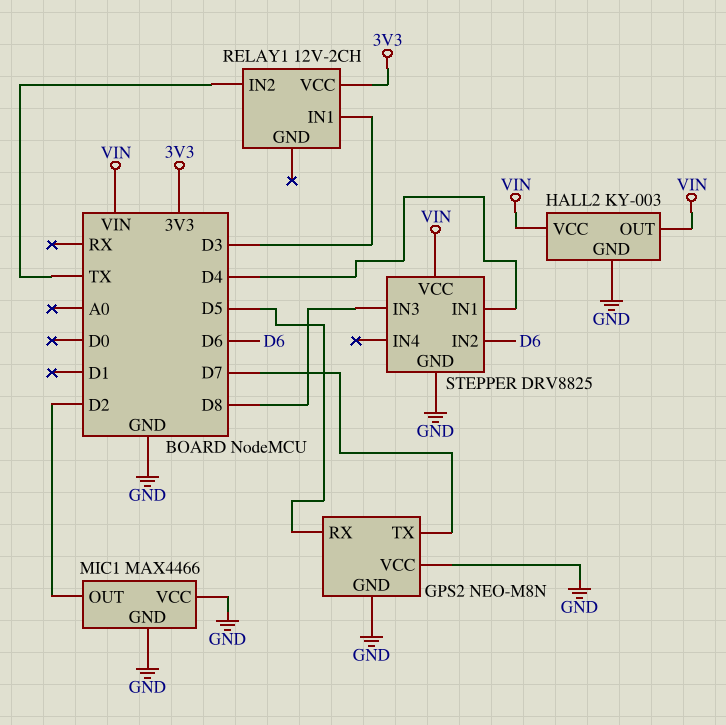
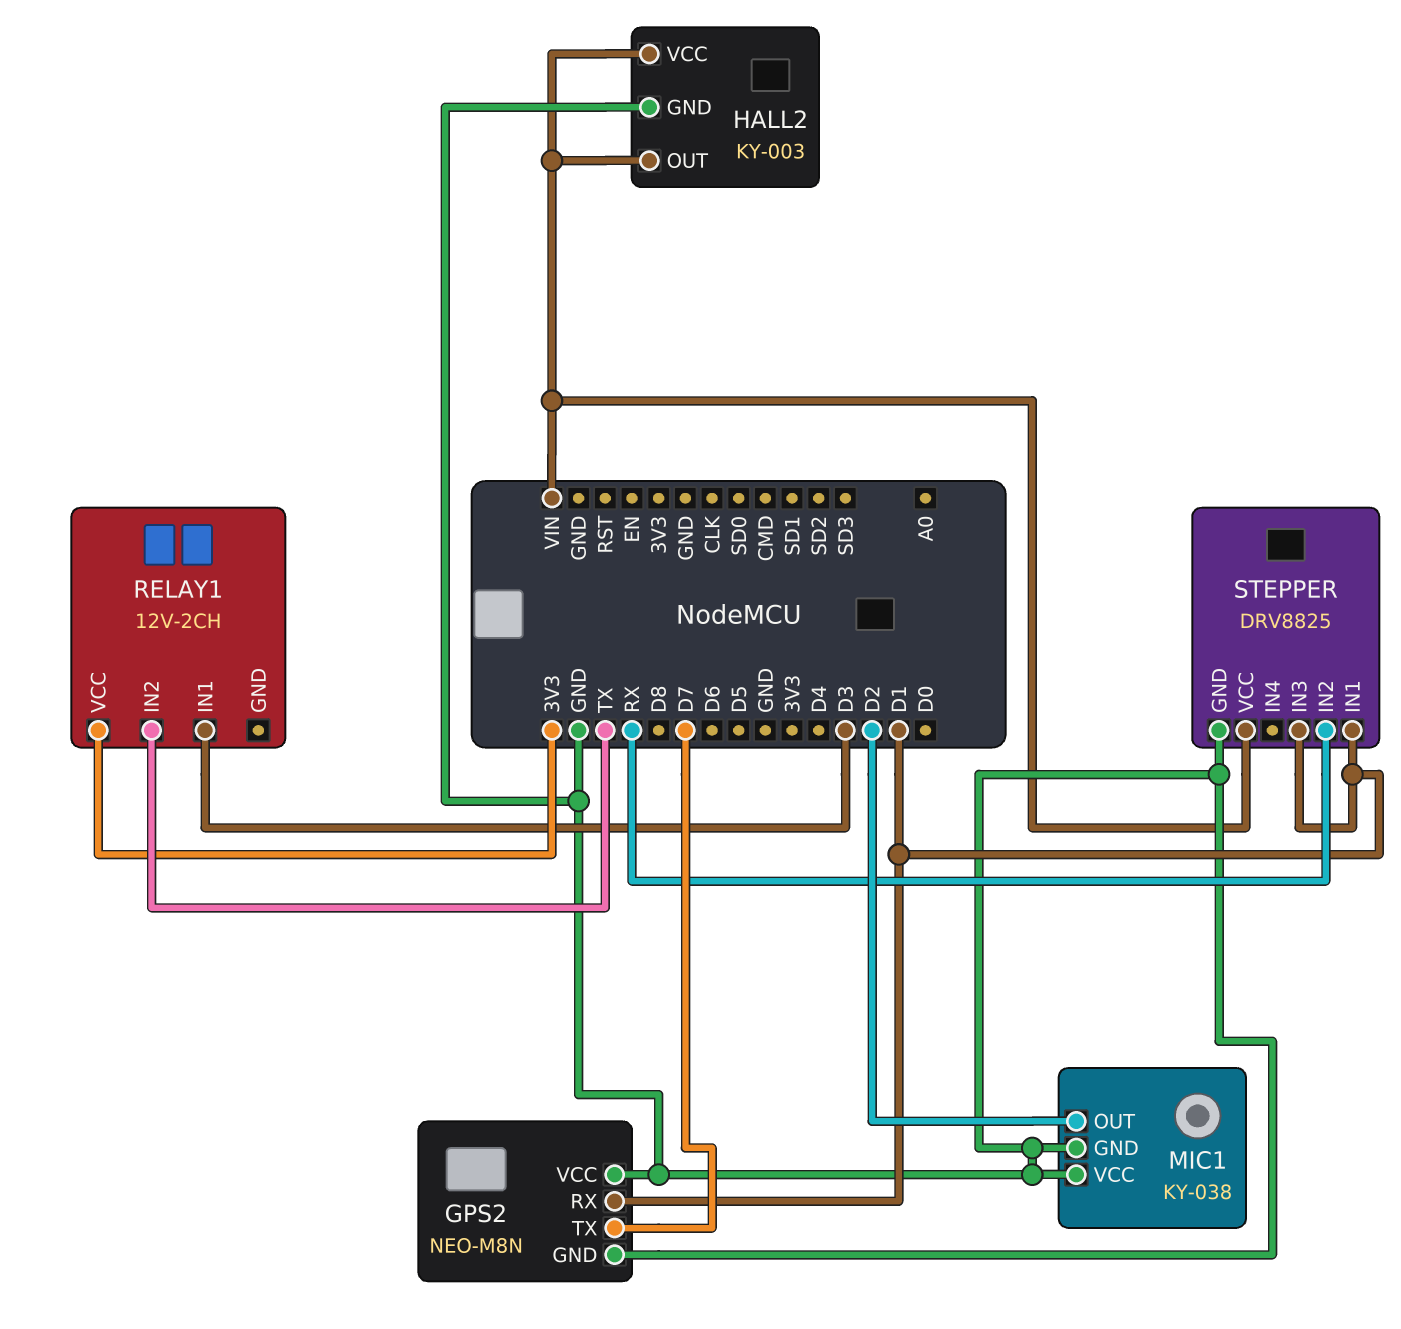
GPS2 pin RX: D5 -> D1
MIC1: MAX4466 -> KY-038
STEPPER pin IN1: D4 -> D1
STEPPER pin IN2: D6 -> RX
STEPPER pin IN3: D8 -> D1

